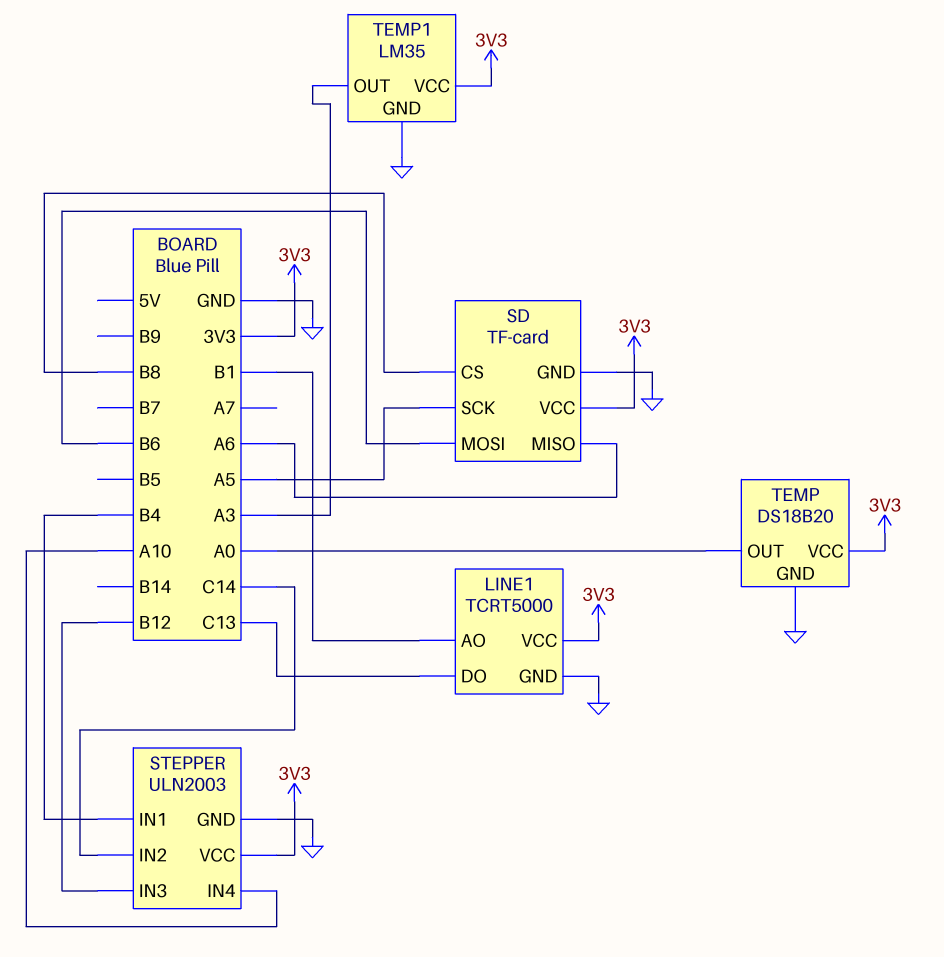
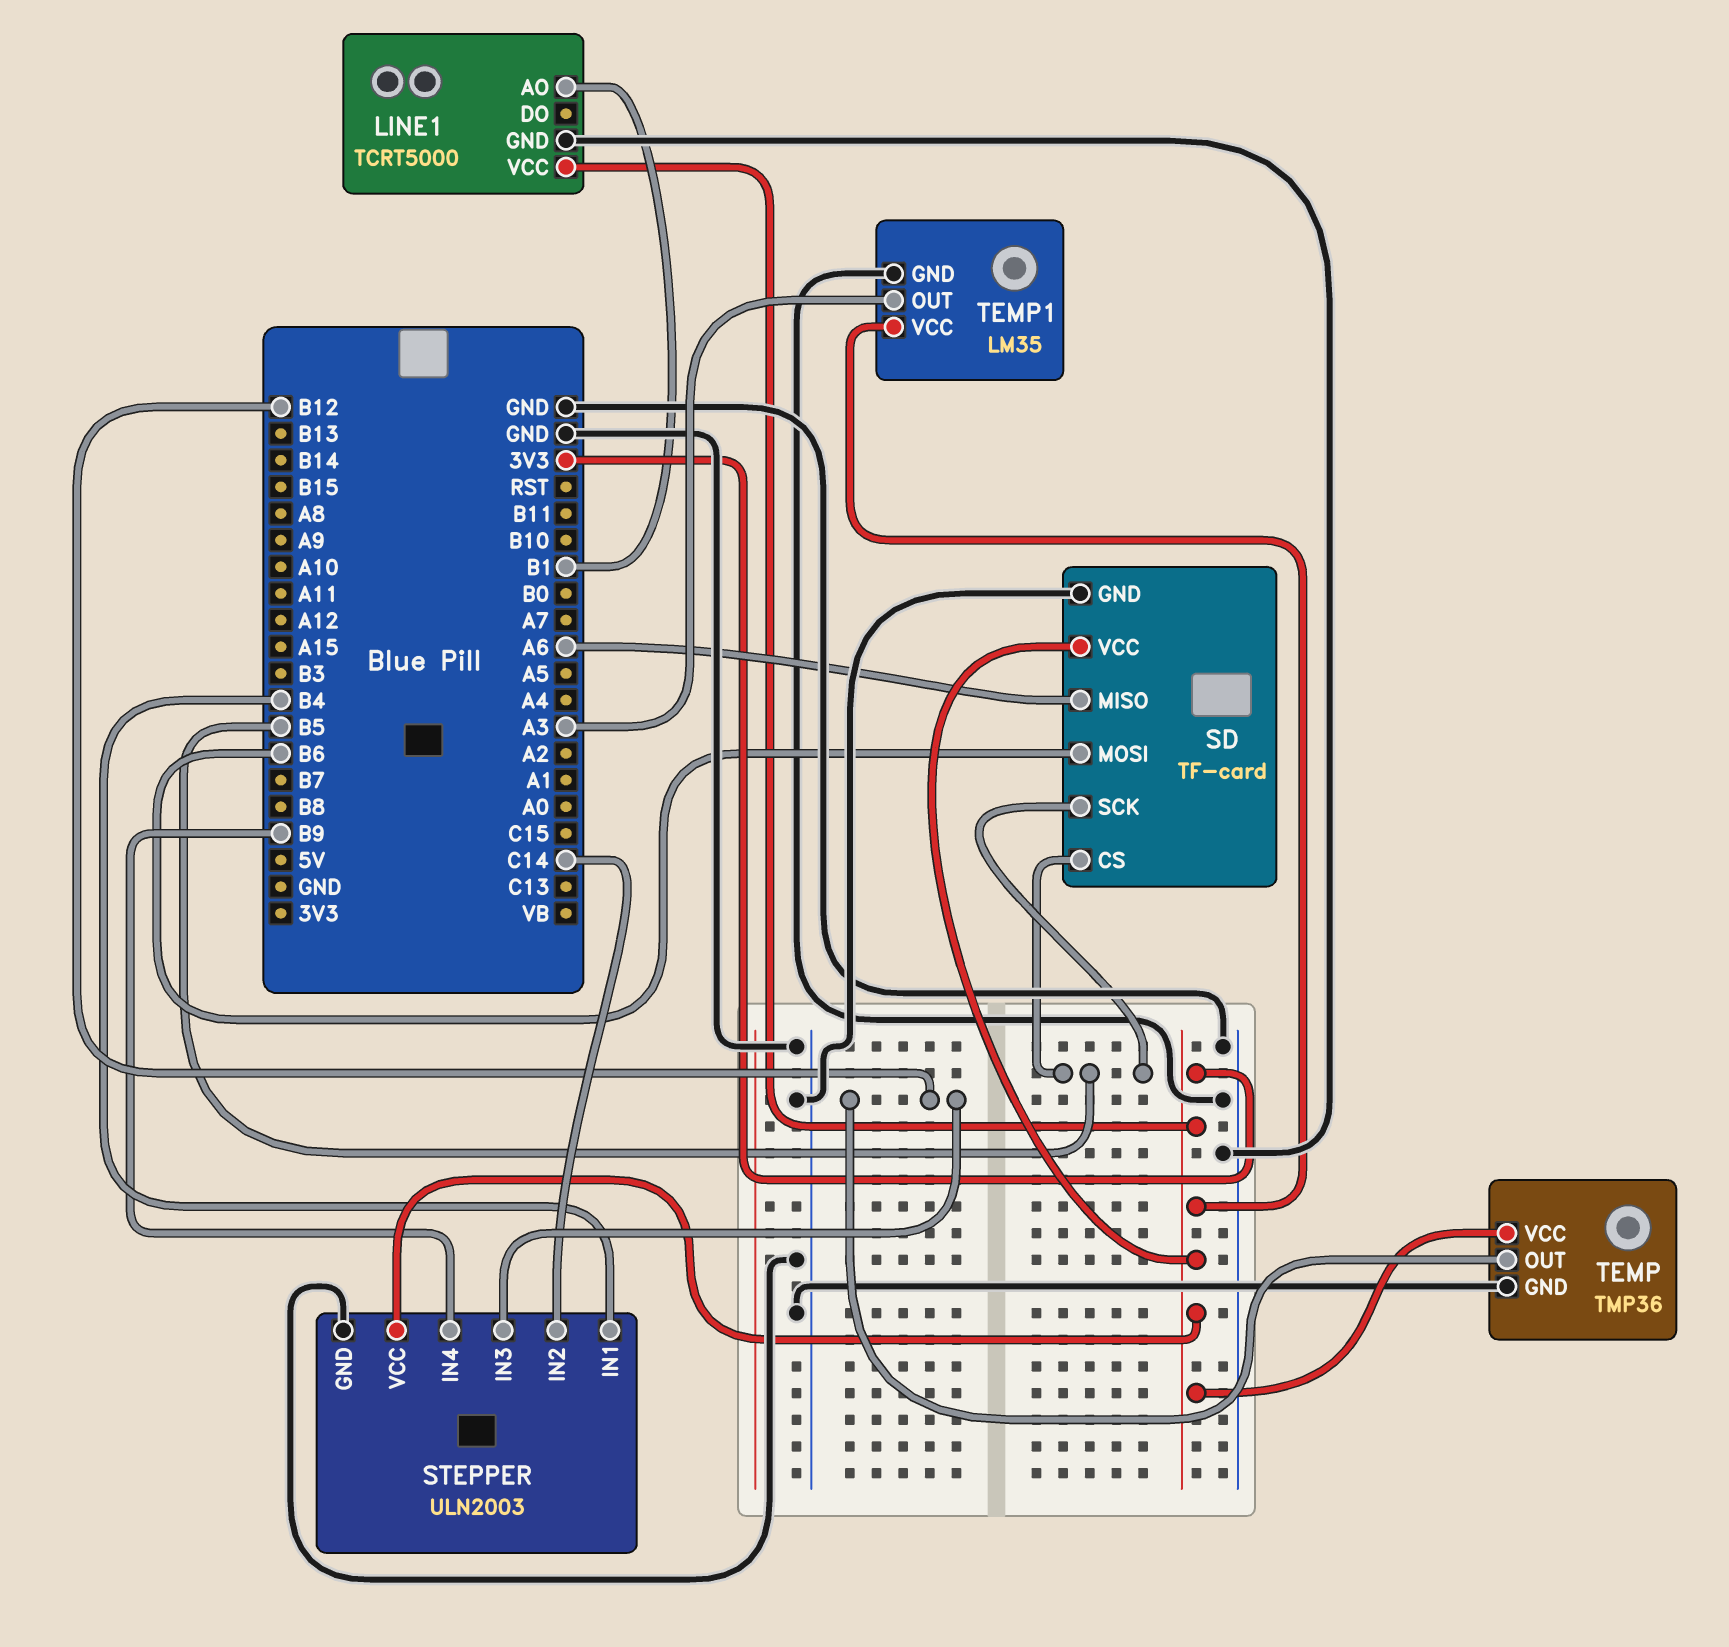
LINE1 pin DO: C13 -> none
SD pin CS: B8 -> B5
SD pin SCK: A5 -> B5
STEPPER pin IN4: A10 -> B9
TEMP: DS18B20 -> TMP36
TEMP pin OUT: A0 -> B12

